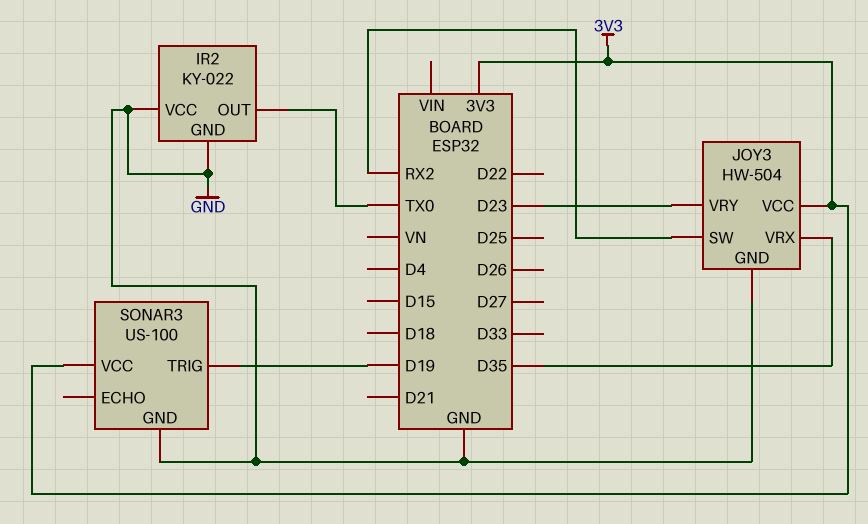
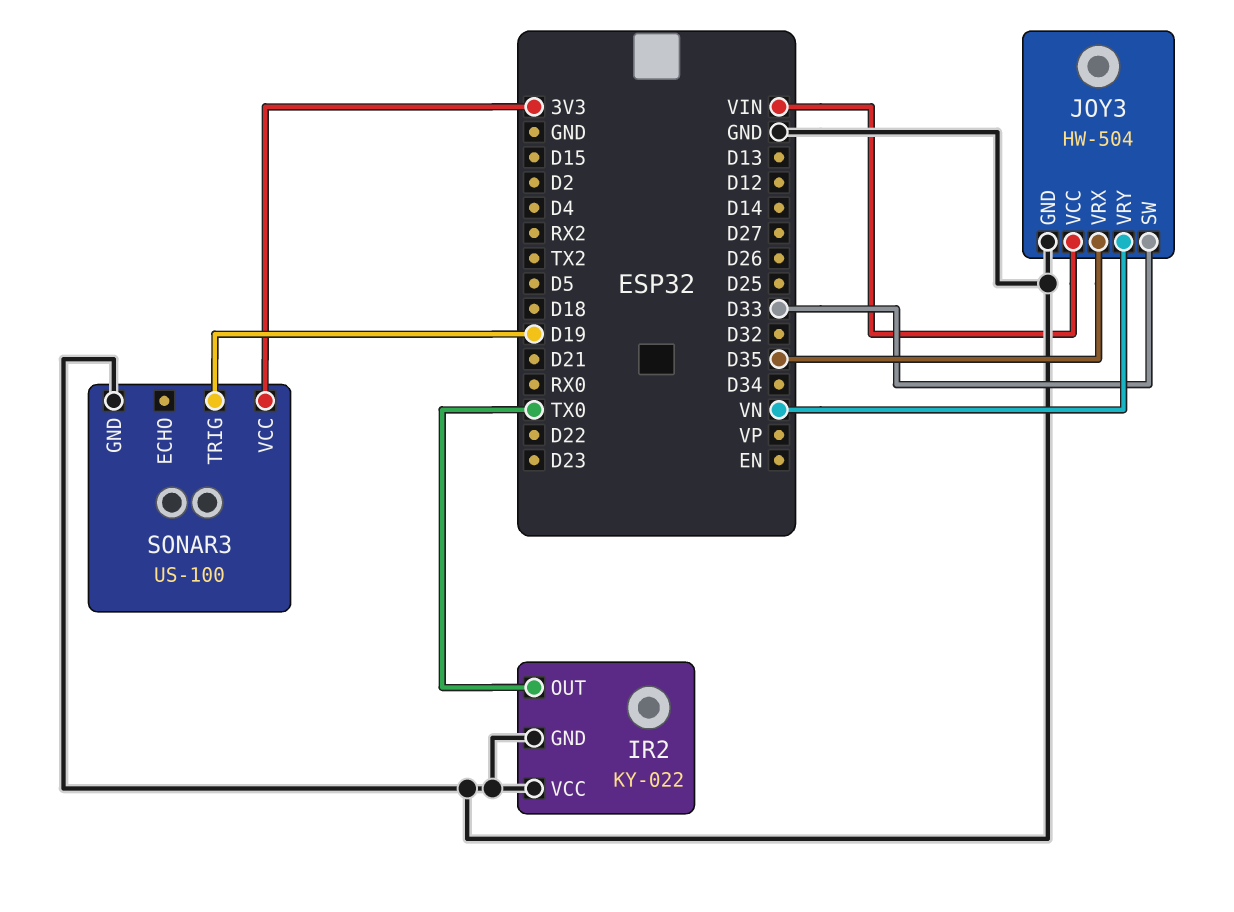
JOY3 pin SW: RX2 -> D33
JOY3 pin VCC: 3V3 -> VIN
JOY3 pin VRY: D23 -> VN

